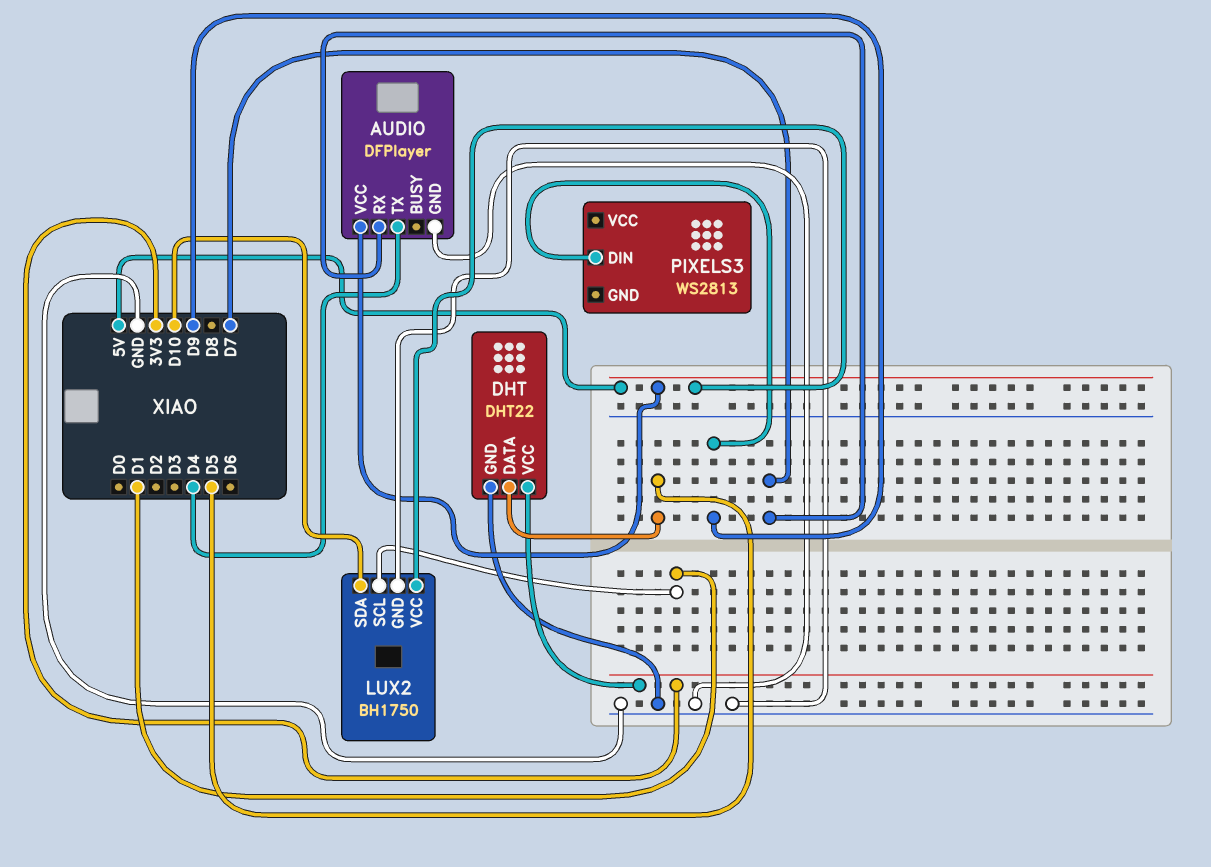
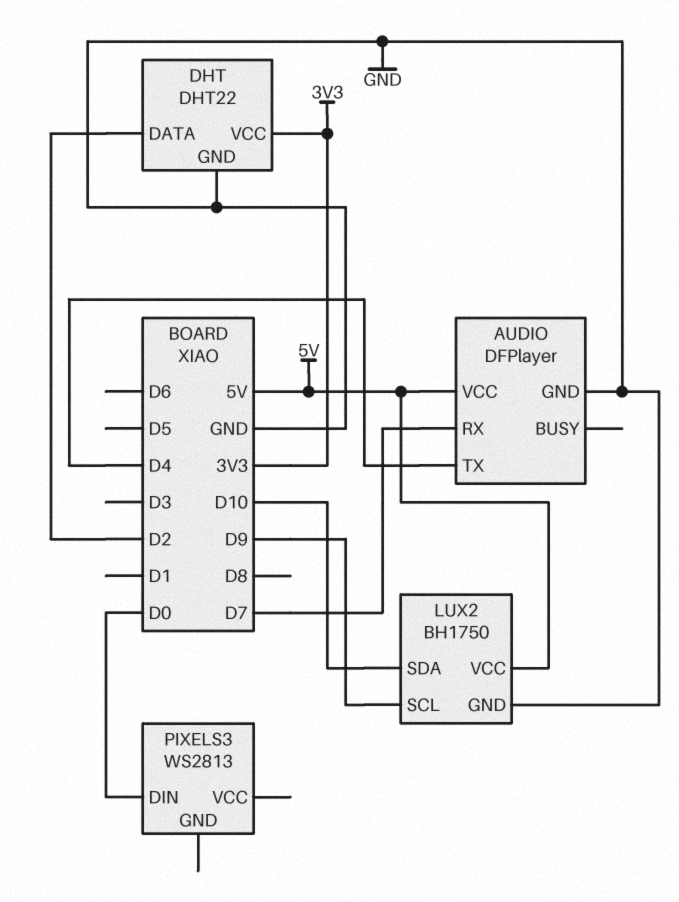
DHT pin DATA: D5 -> D2
LUX2 pin SCL: D1 -> D9
PIXELS3 pin DIN: D9 -> D0

